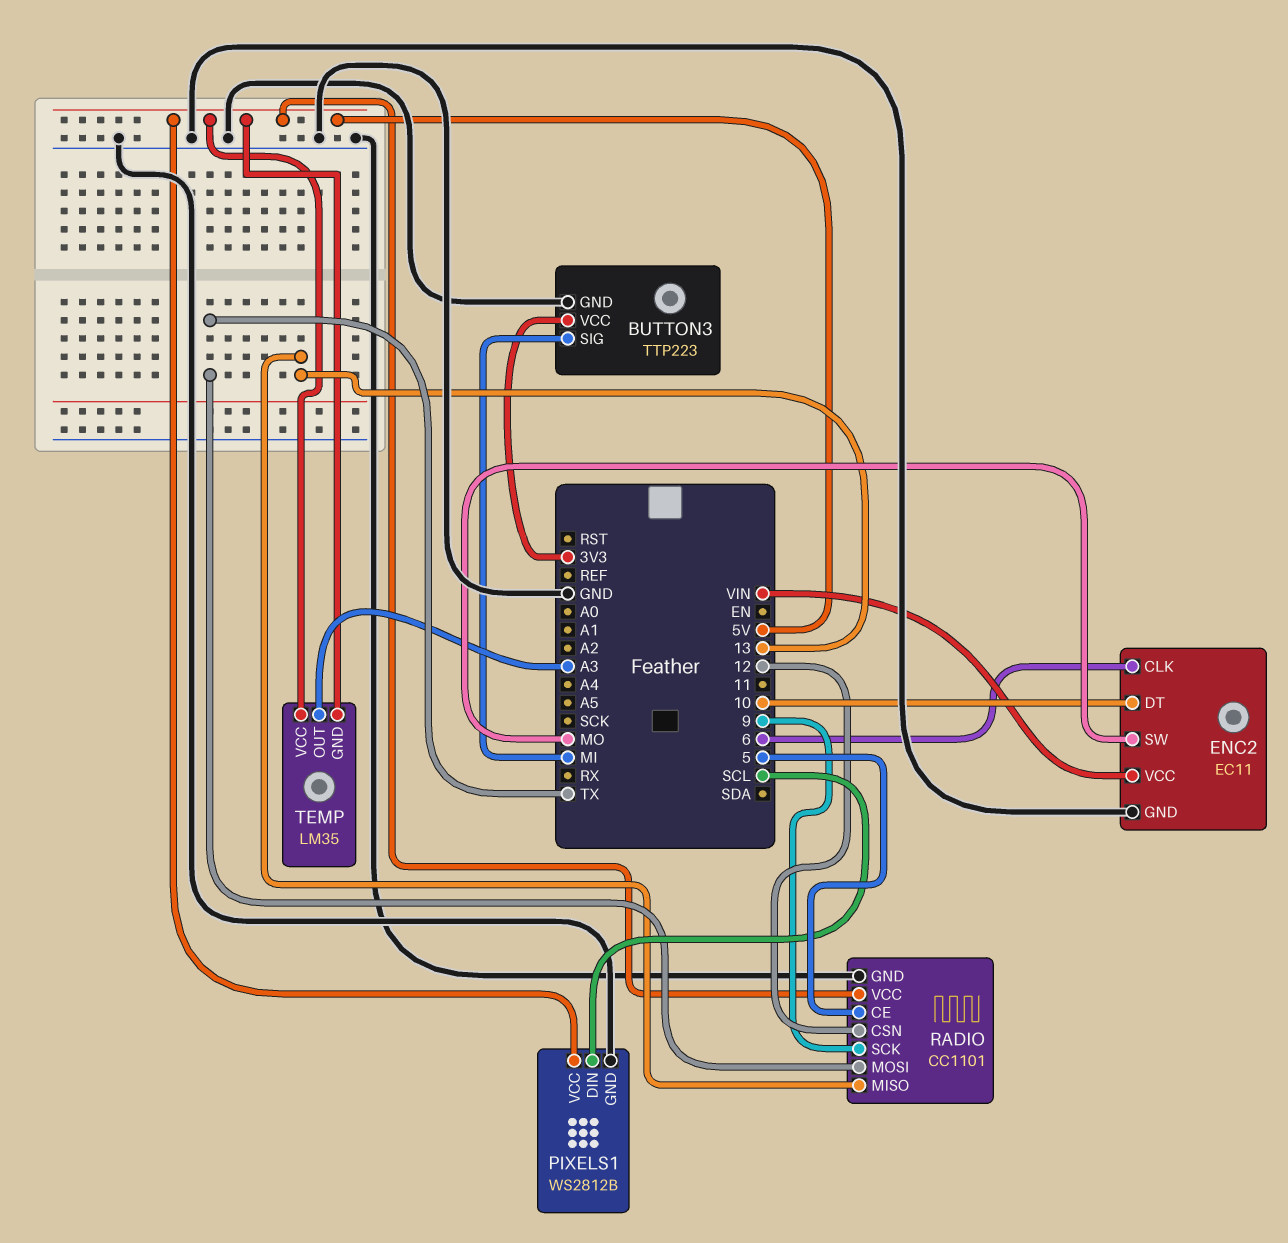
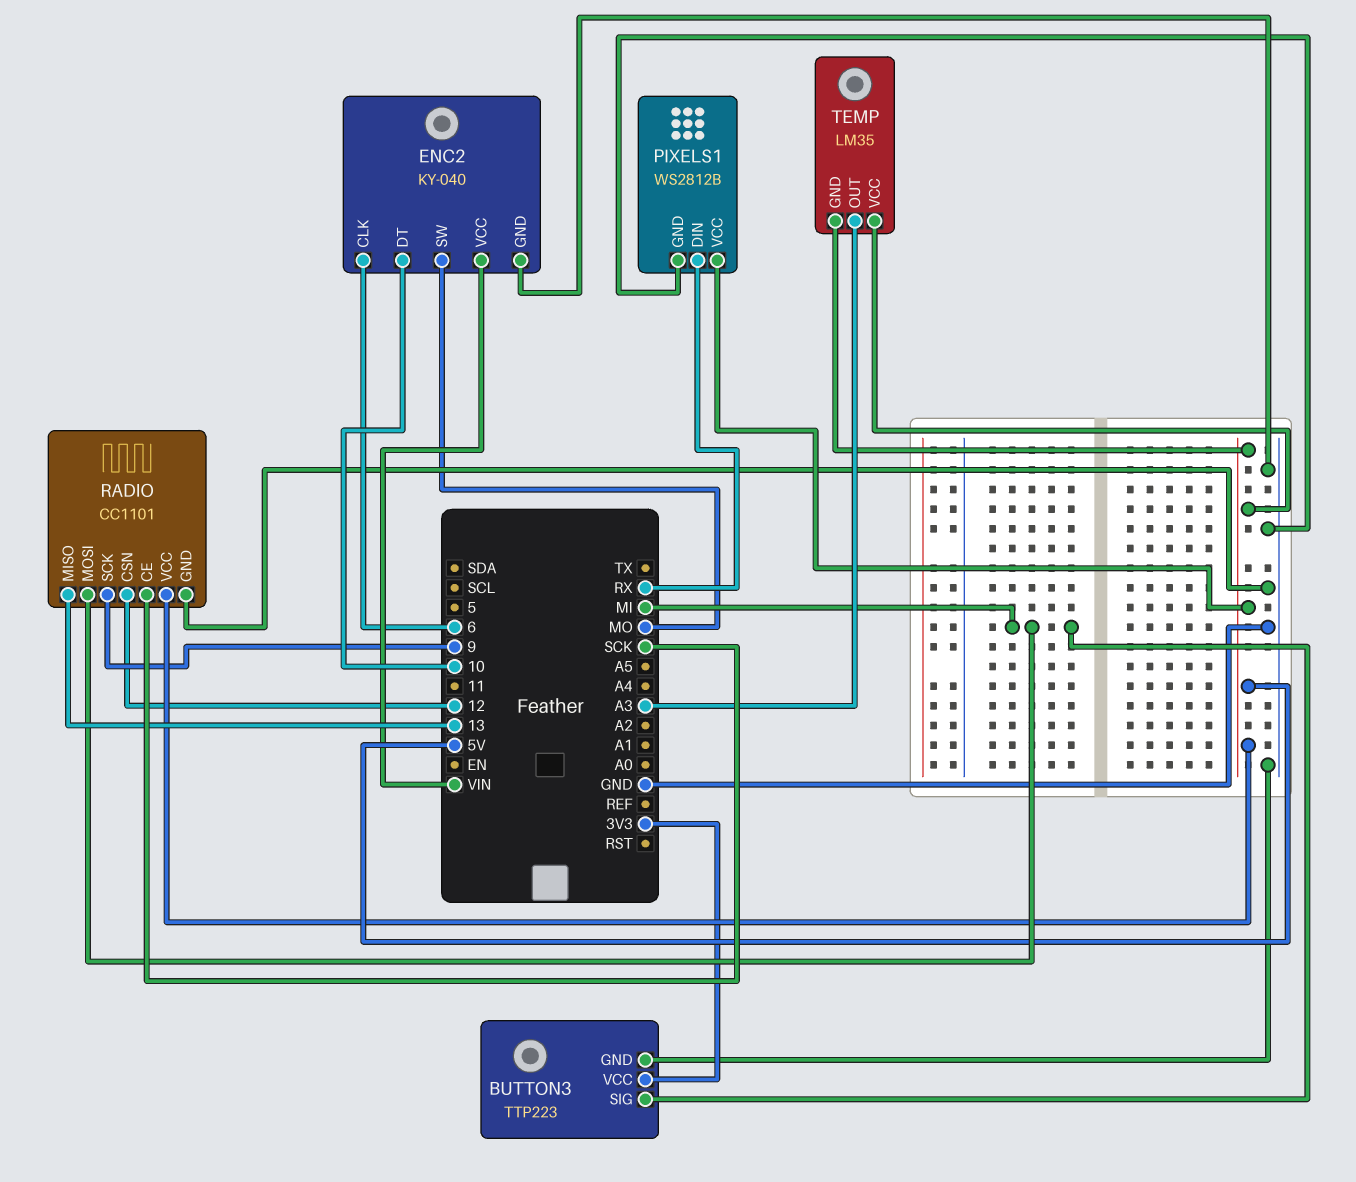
ENC2: EC11 -> KY-040
PIXELS1 pin DIN: SCL -> RX
RADIO pin CE: 5 -> SCK
RADIO pin MOSI: TX -> MI

